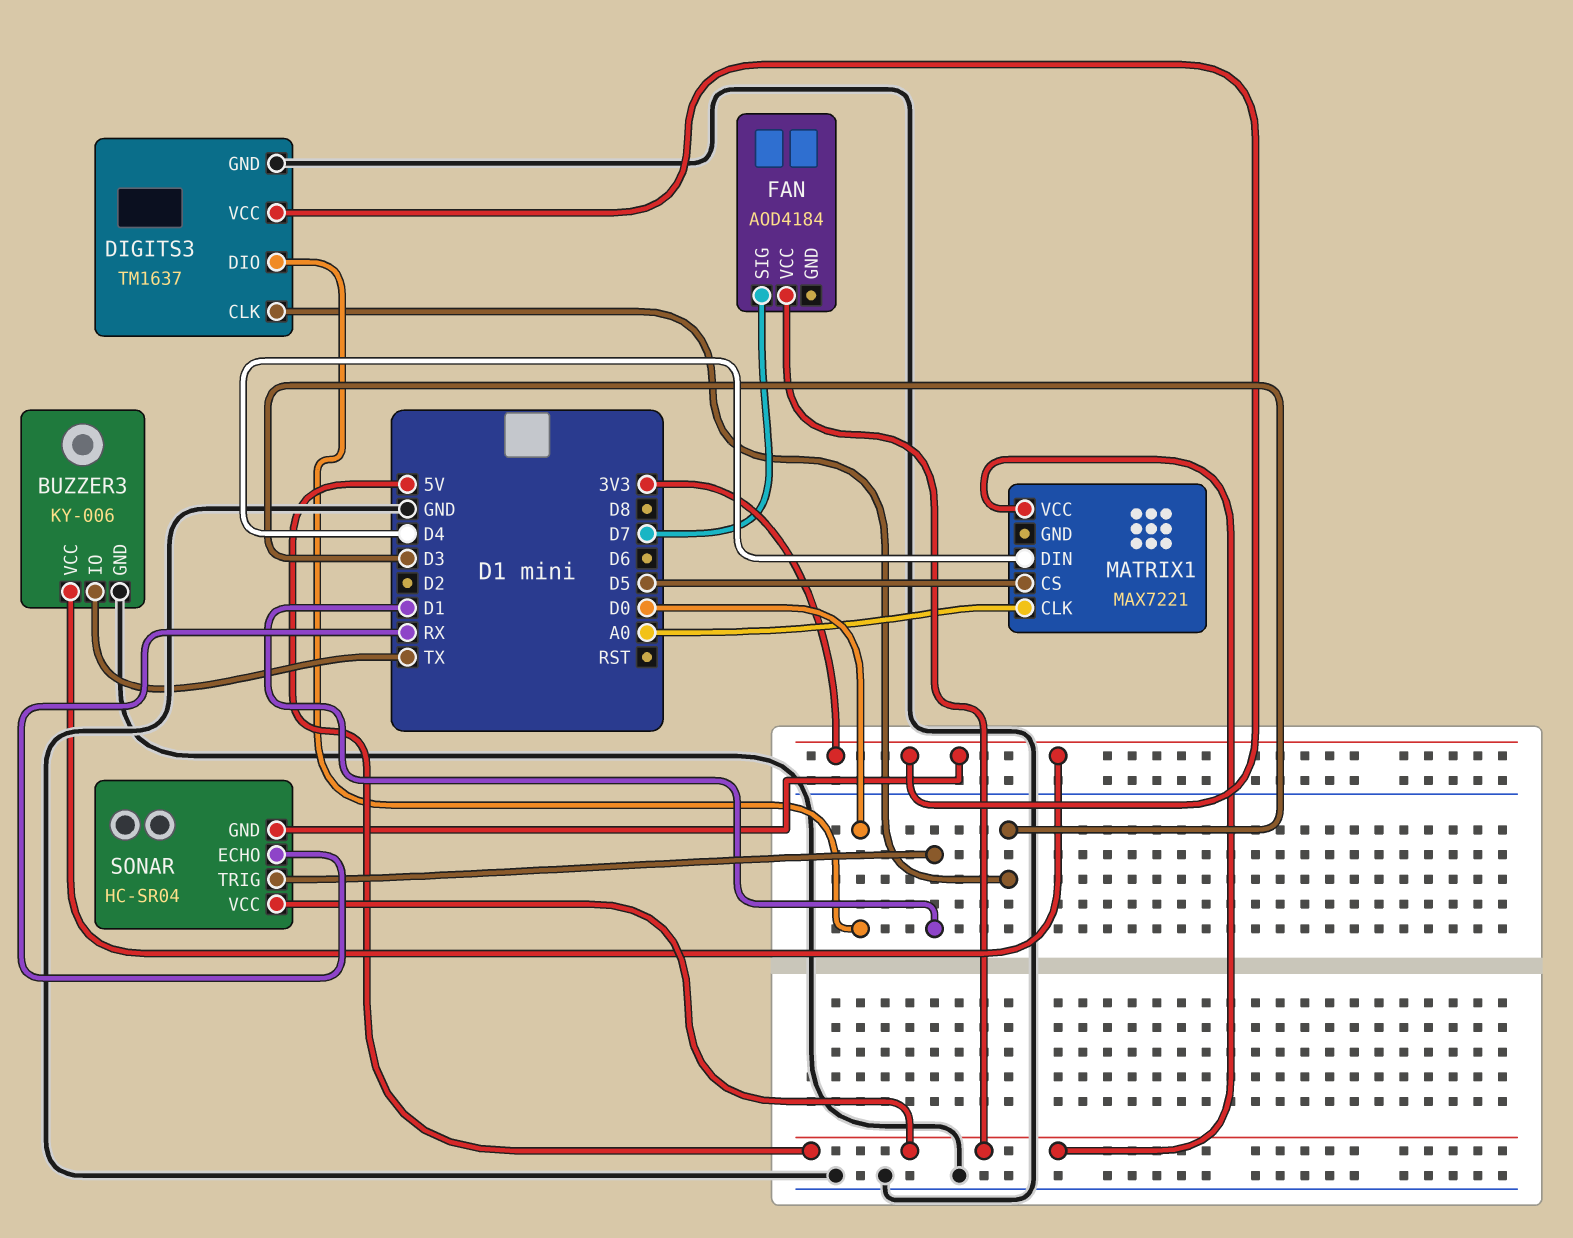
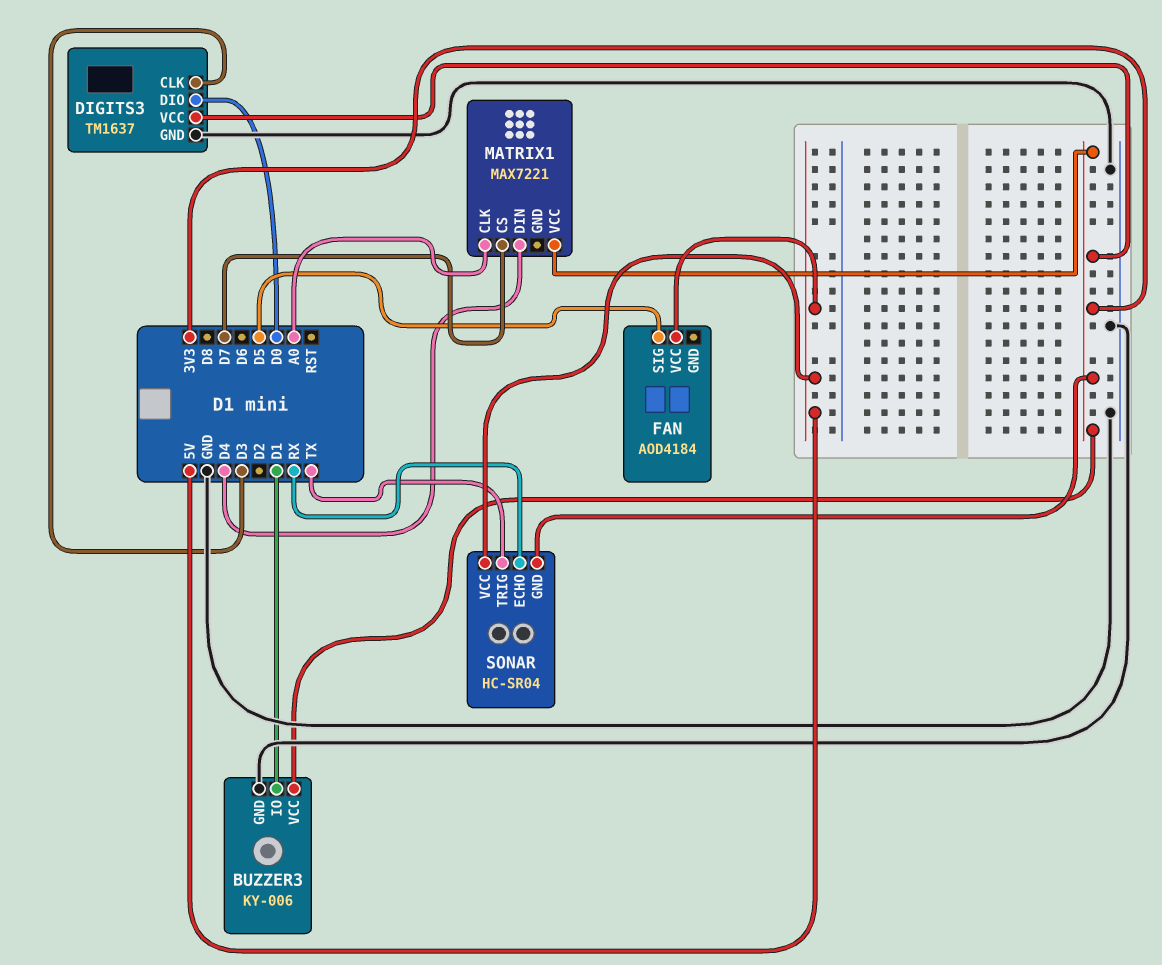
BUZZER3 pin IO: TX -> D1
FAN pin SIG: D7 -> D5
MATRIX1 pin CS: D5 -> D7
MATRIX1 pin VCC: 5V -> 3V3
SONAR pin TRIG: D1 -> TX

